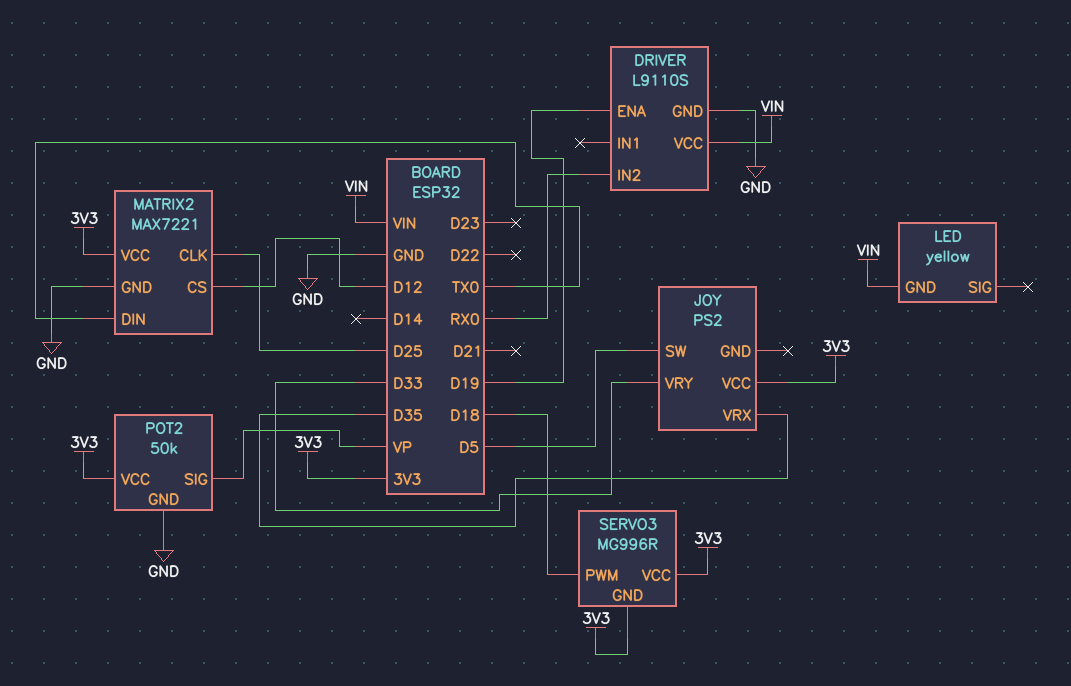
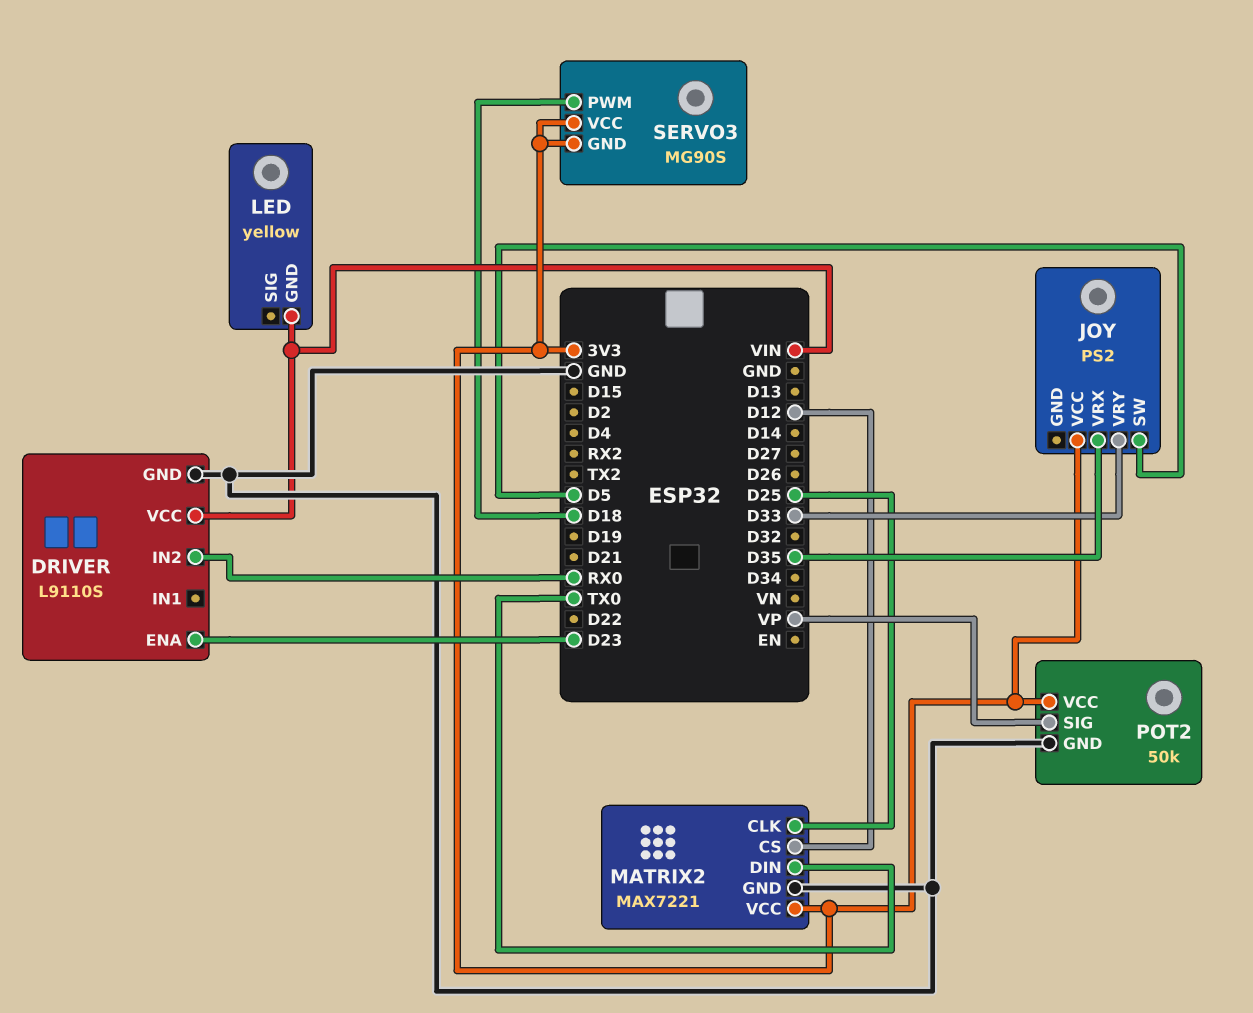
DRIVER pin ENA: D19 -> D23
SERVO3: MG996R -> MG90S

